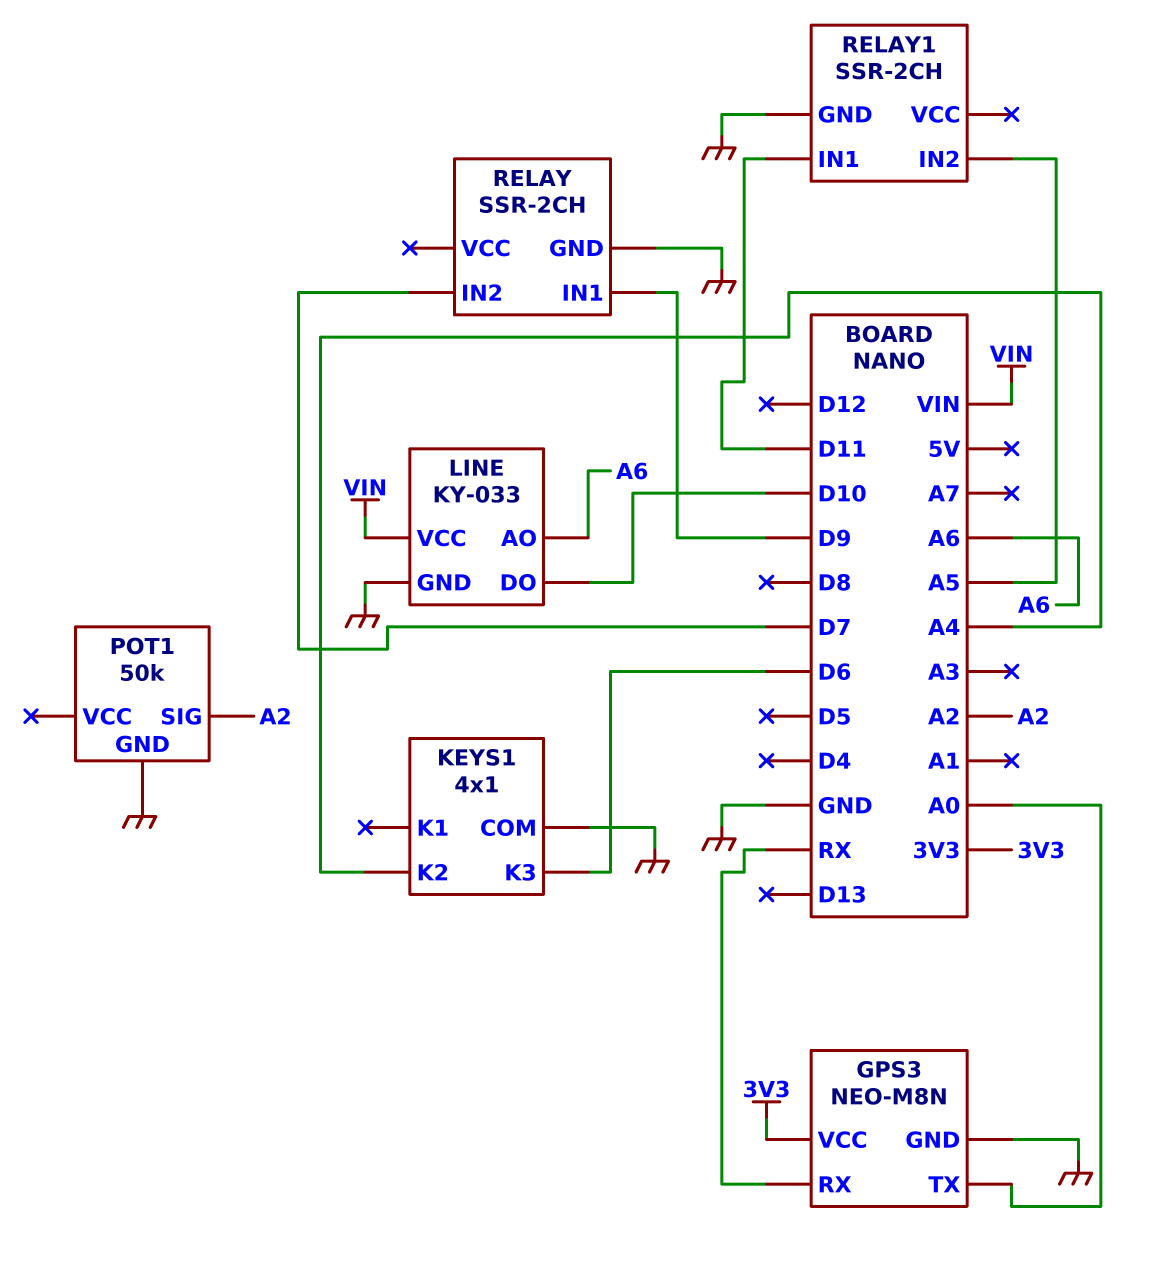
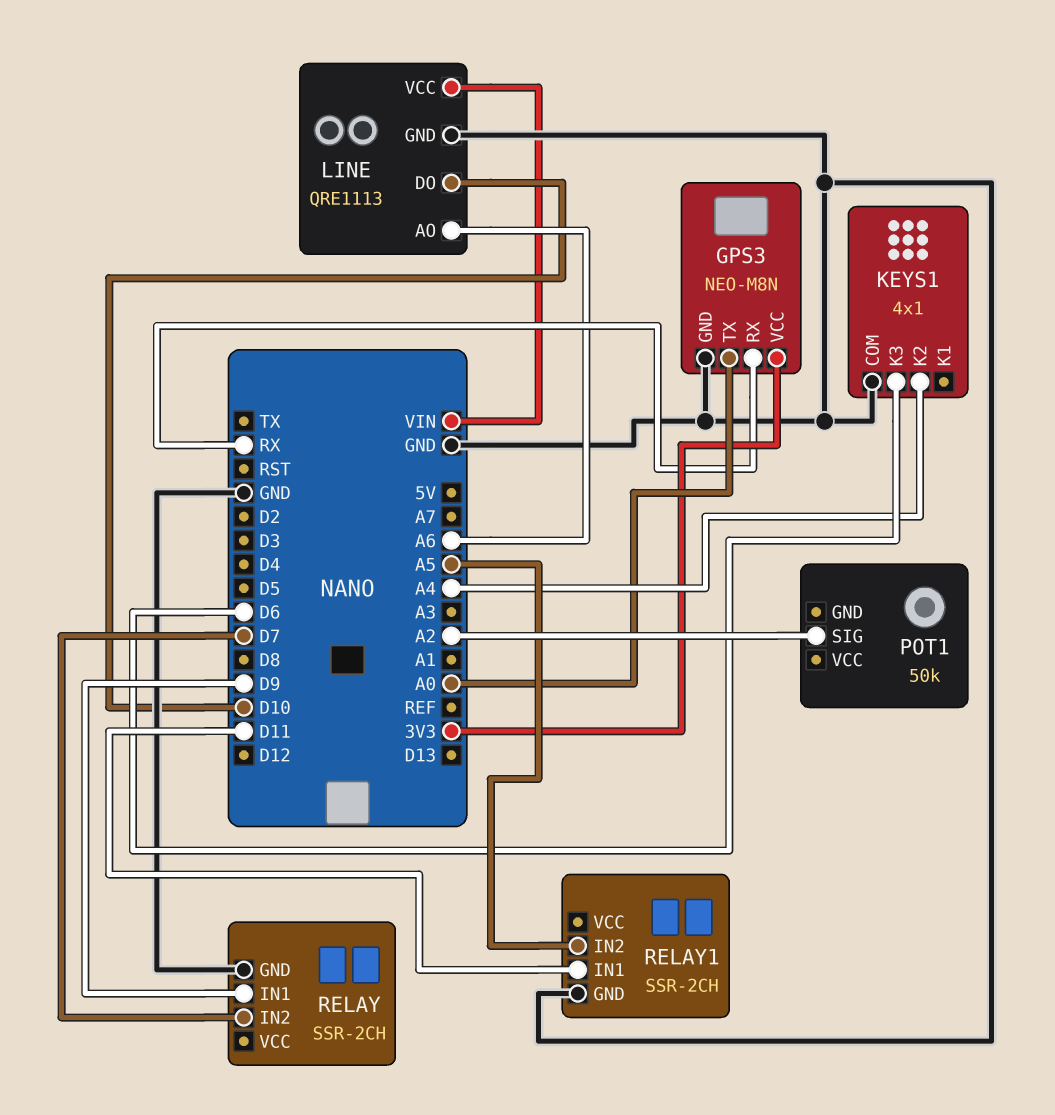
LINE: KY-033 -> QRE1113
POT1 pin GND: GND -> none

